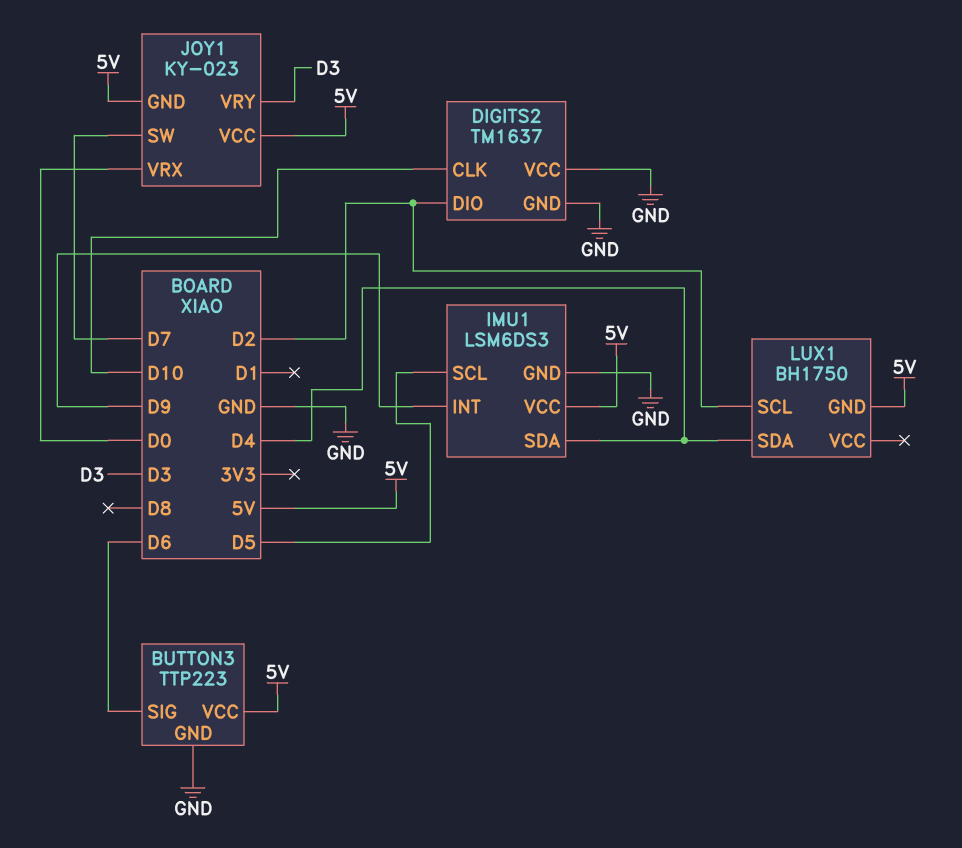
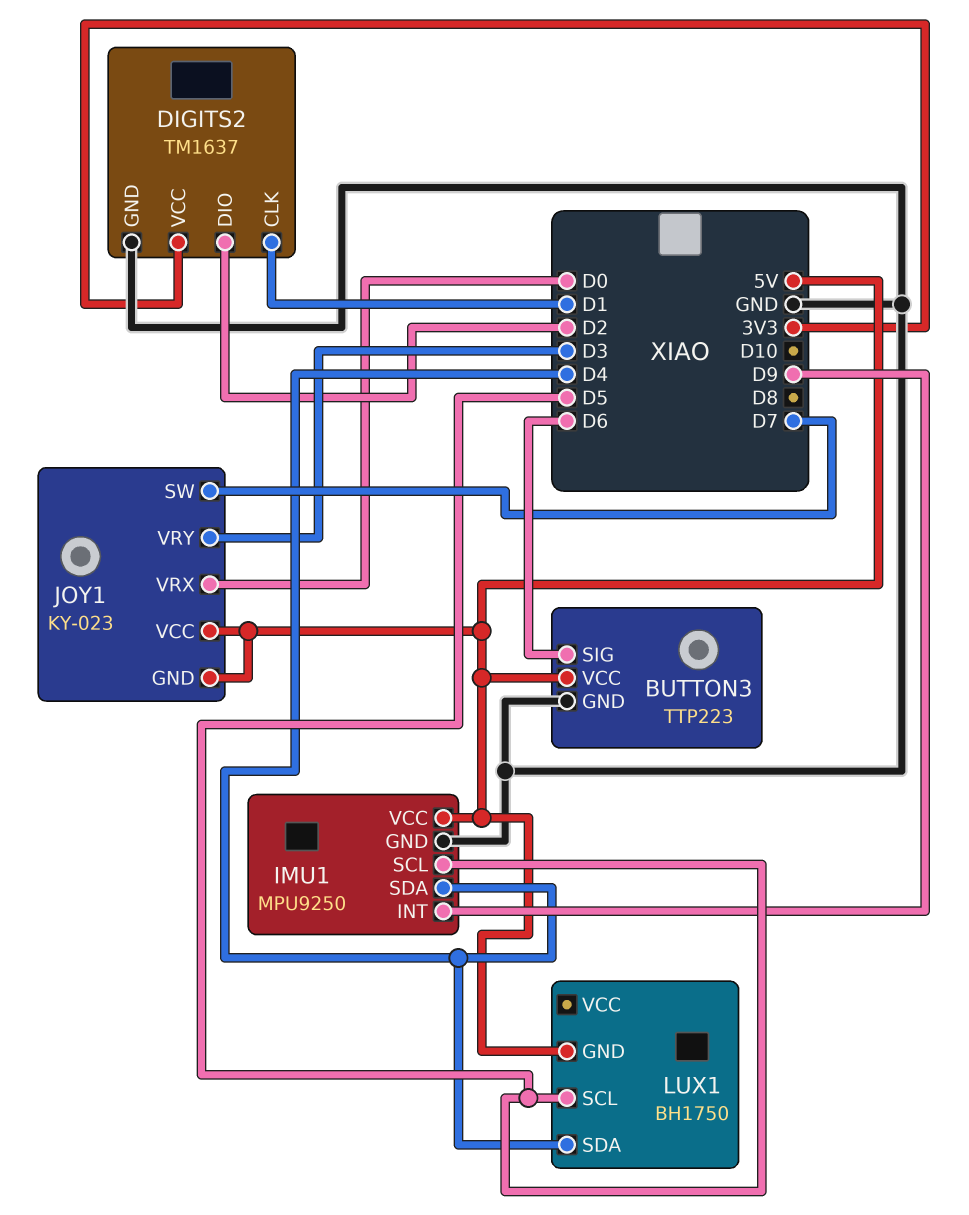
DIGITS2 pin CLK: D10 -> D1
DIGITS2 pin VCC: GND -> 3V3
IMU1: LSM6DS3 -> MPU9250
LUX1 pin SCL: D2 -> D5

